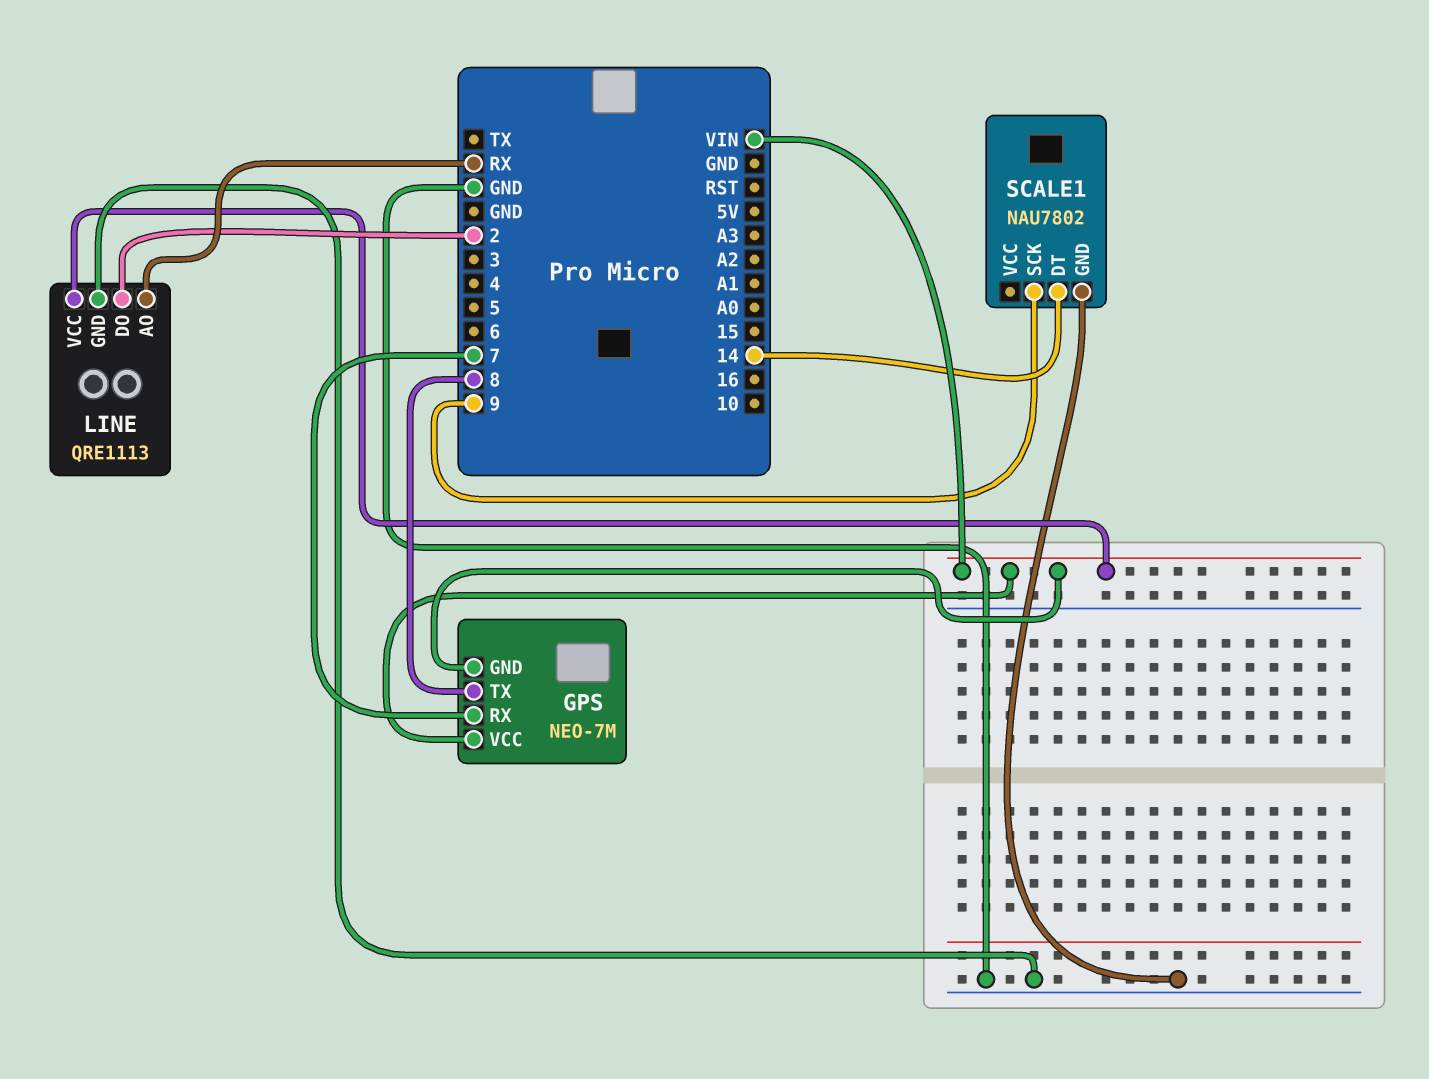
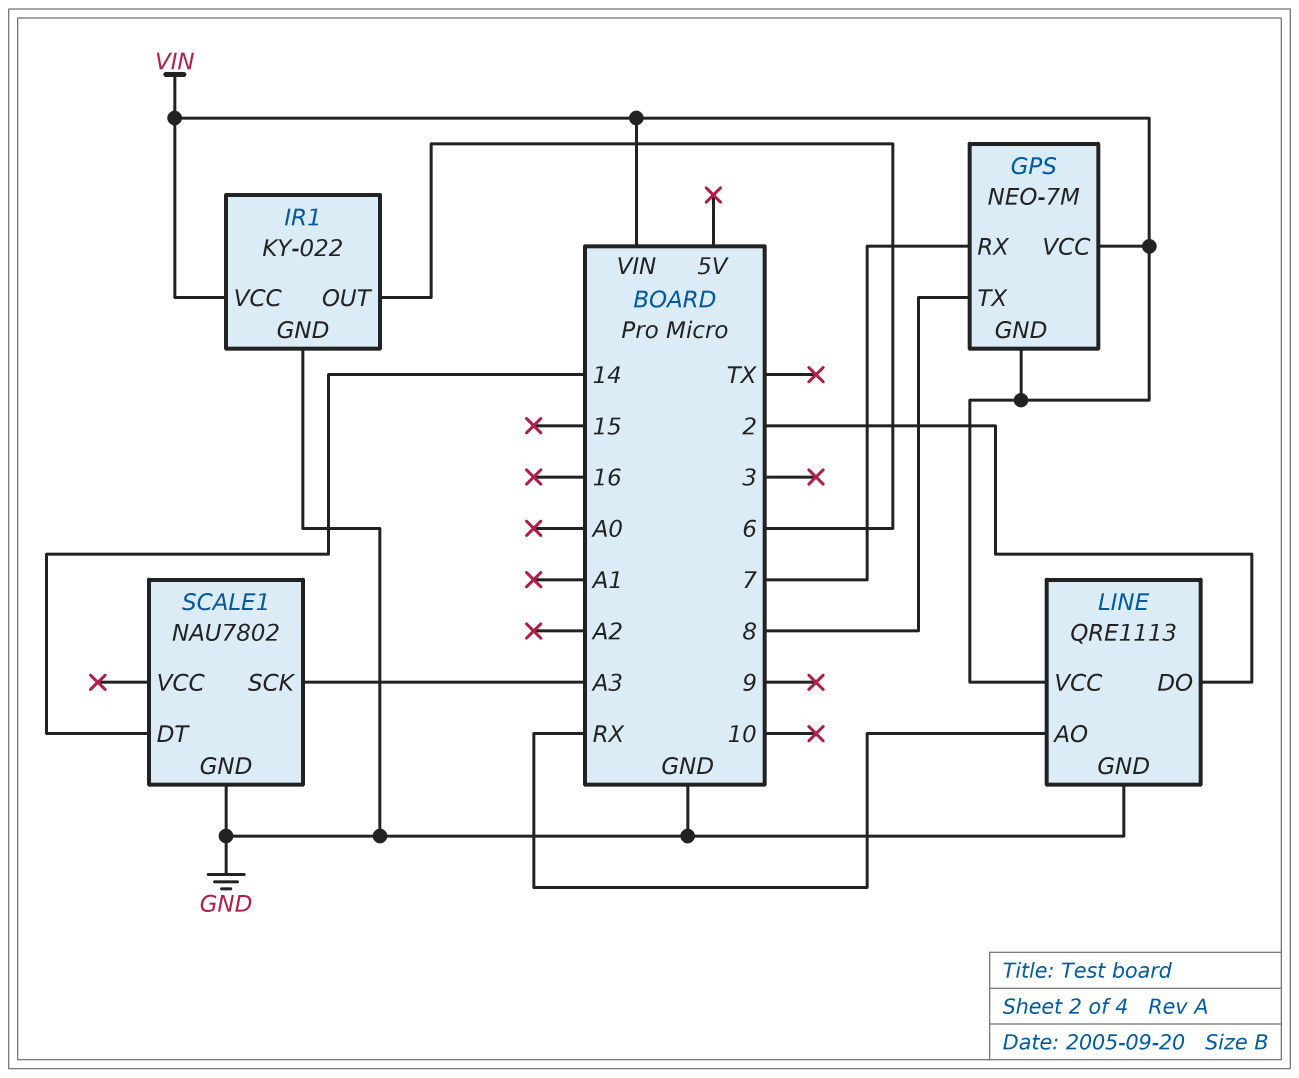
IR1: none -> KY-022
IR1 pin GND: none -> GND
IR1 pin OUT: none -> 6
IR1 pin VCC: none -> VIN
SCALE1 pin SCK: 9 -> A3

